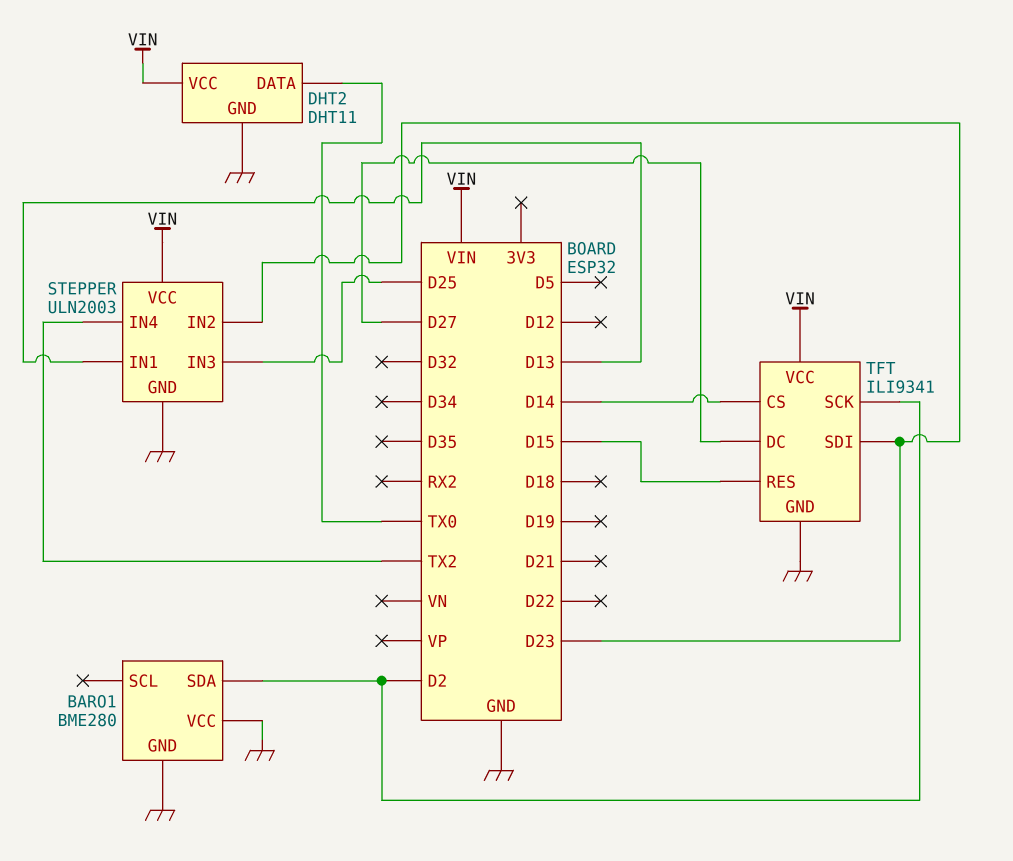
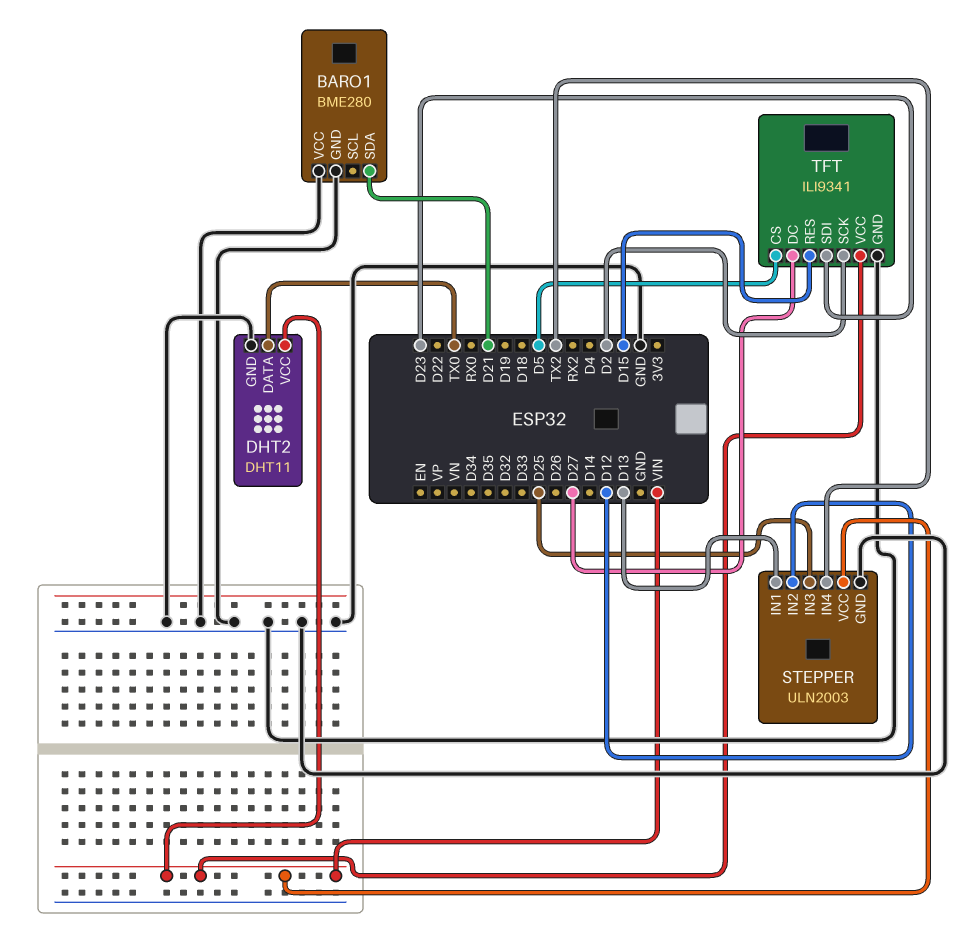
BARO1 pin SDA: D2 -> D21
STEPPER pin IN2: D23 -> D12
TFT pin CS: D14 -> D5

